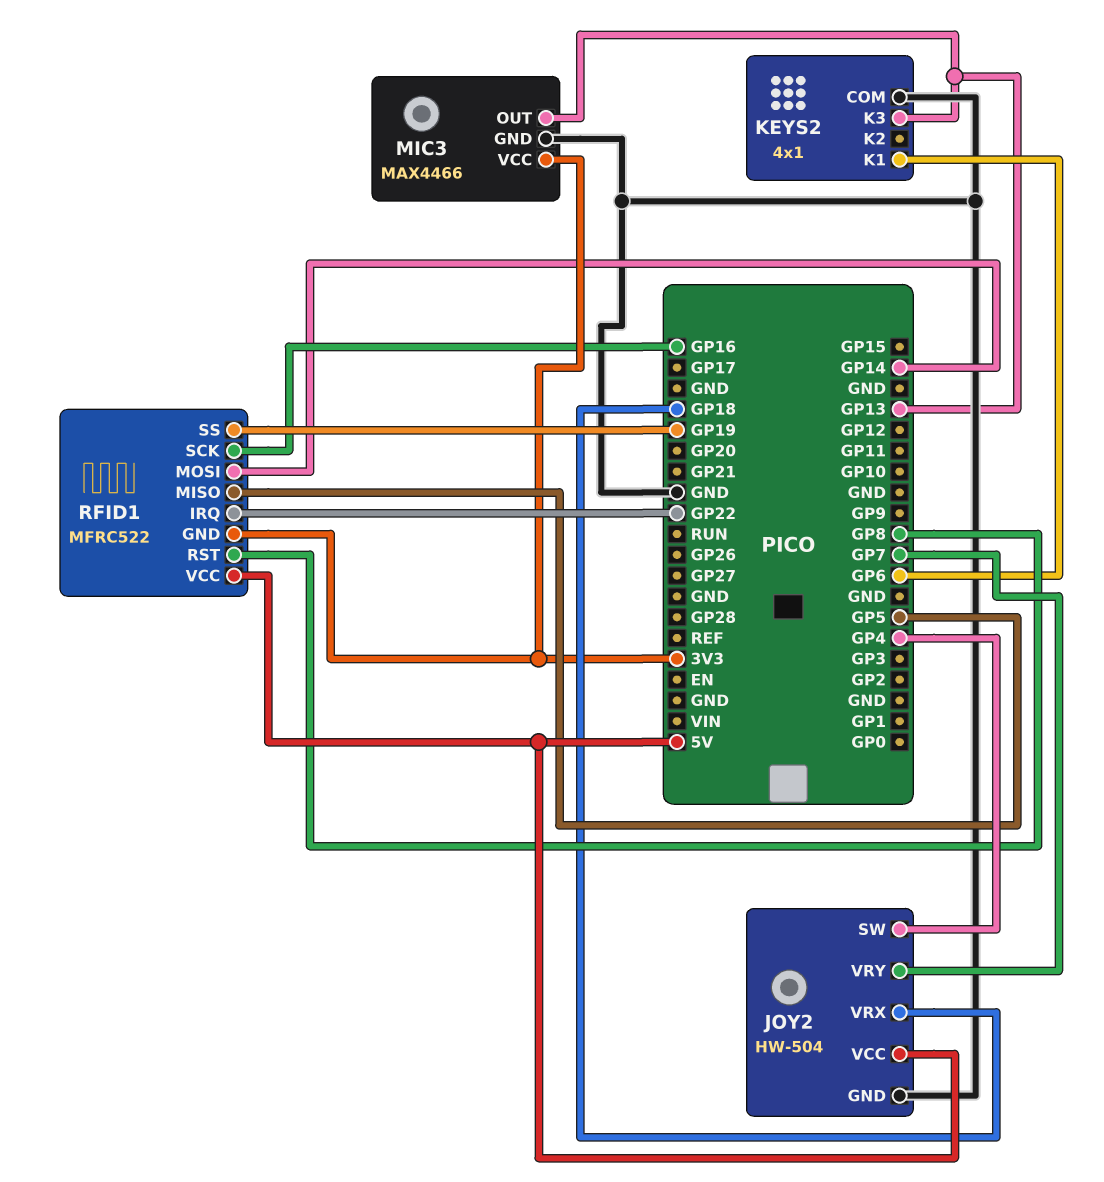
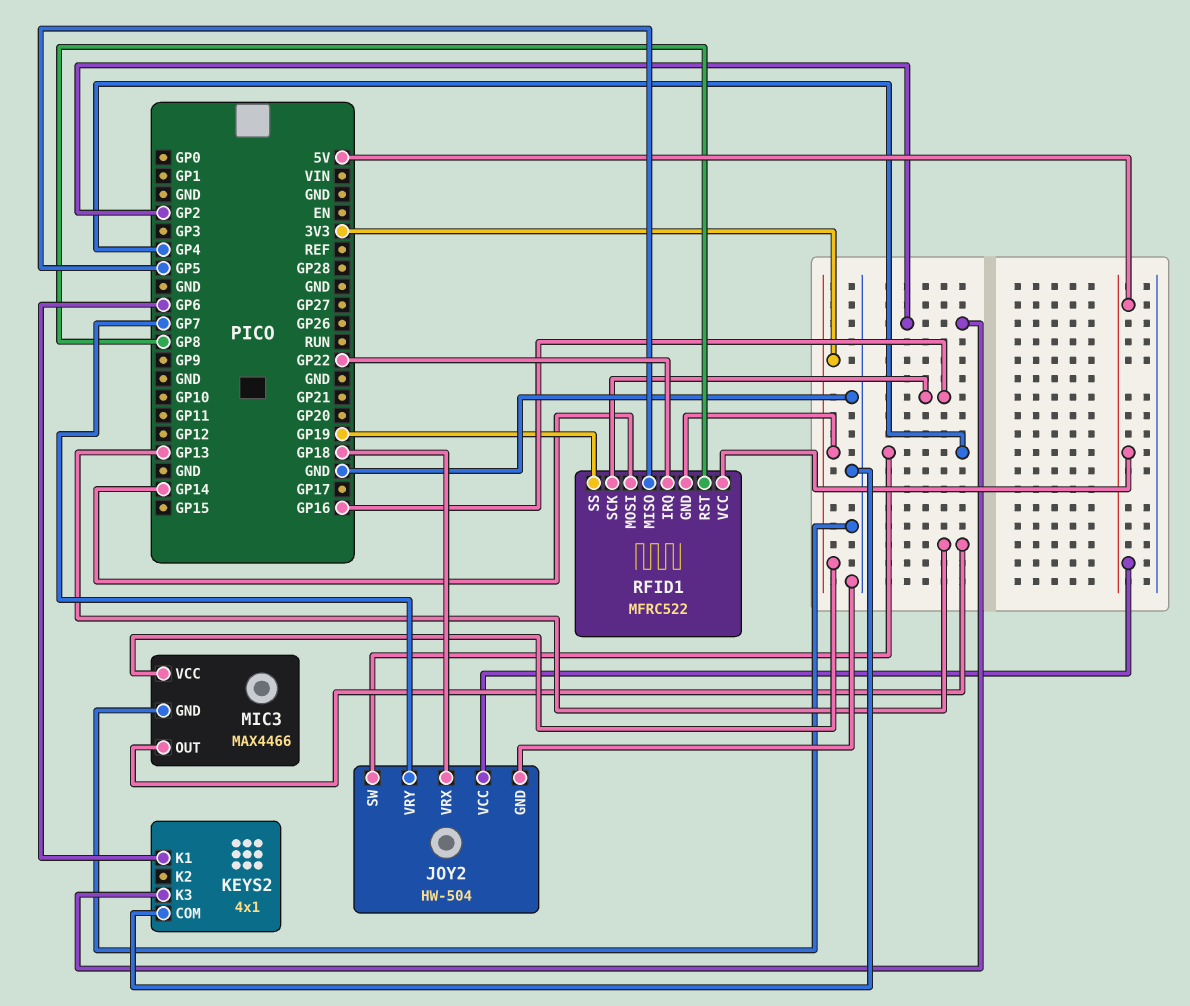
KEYS2 pin K3: GP13 -> GP2

